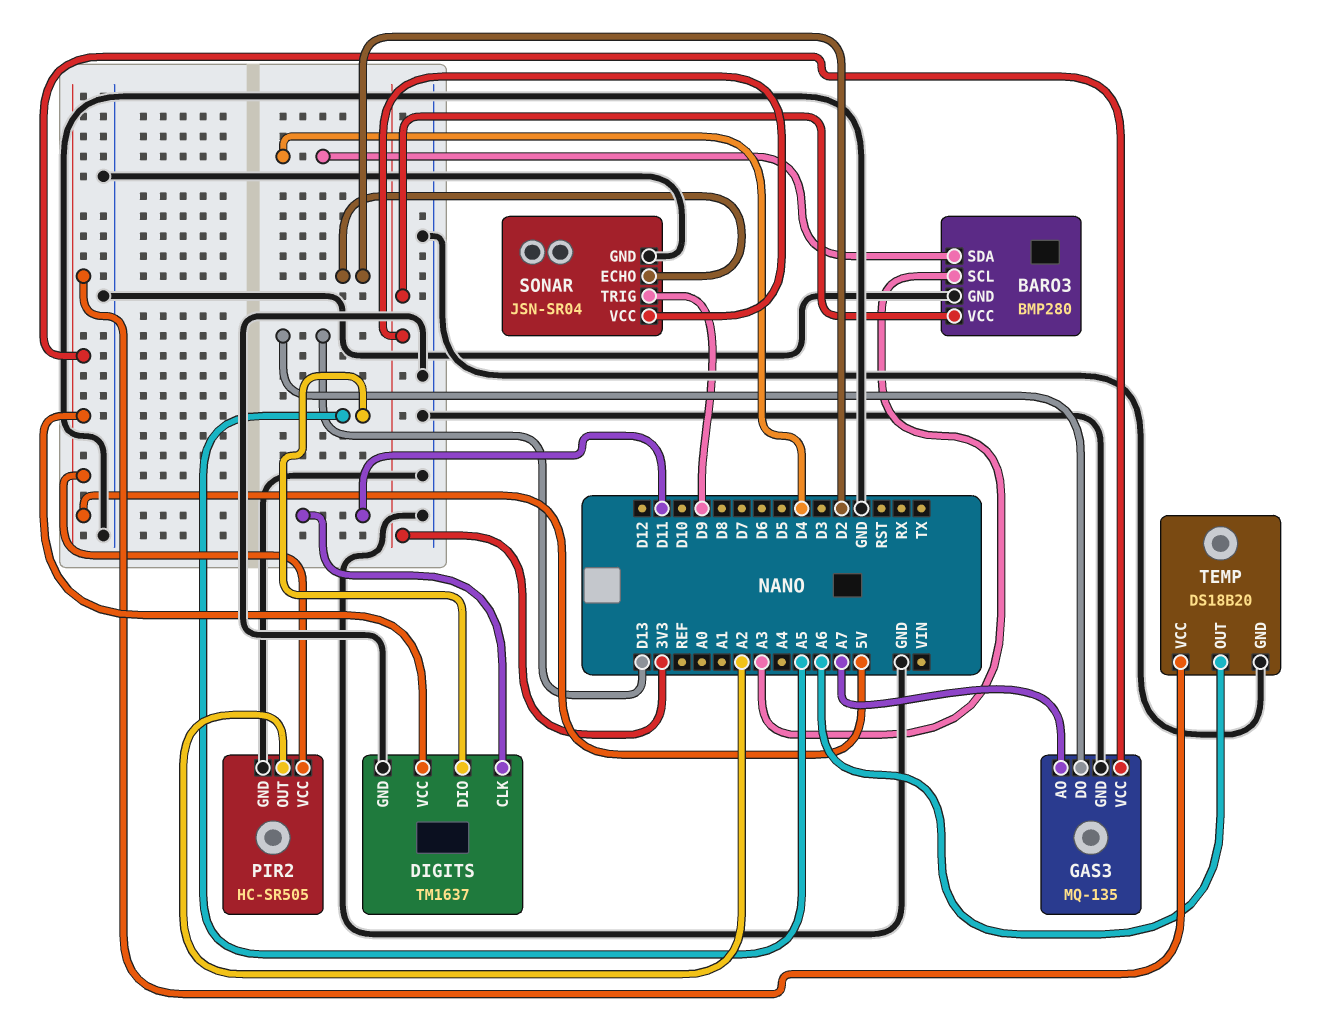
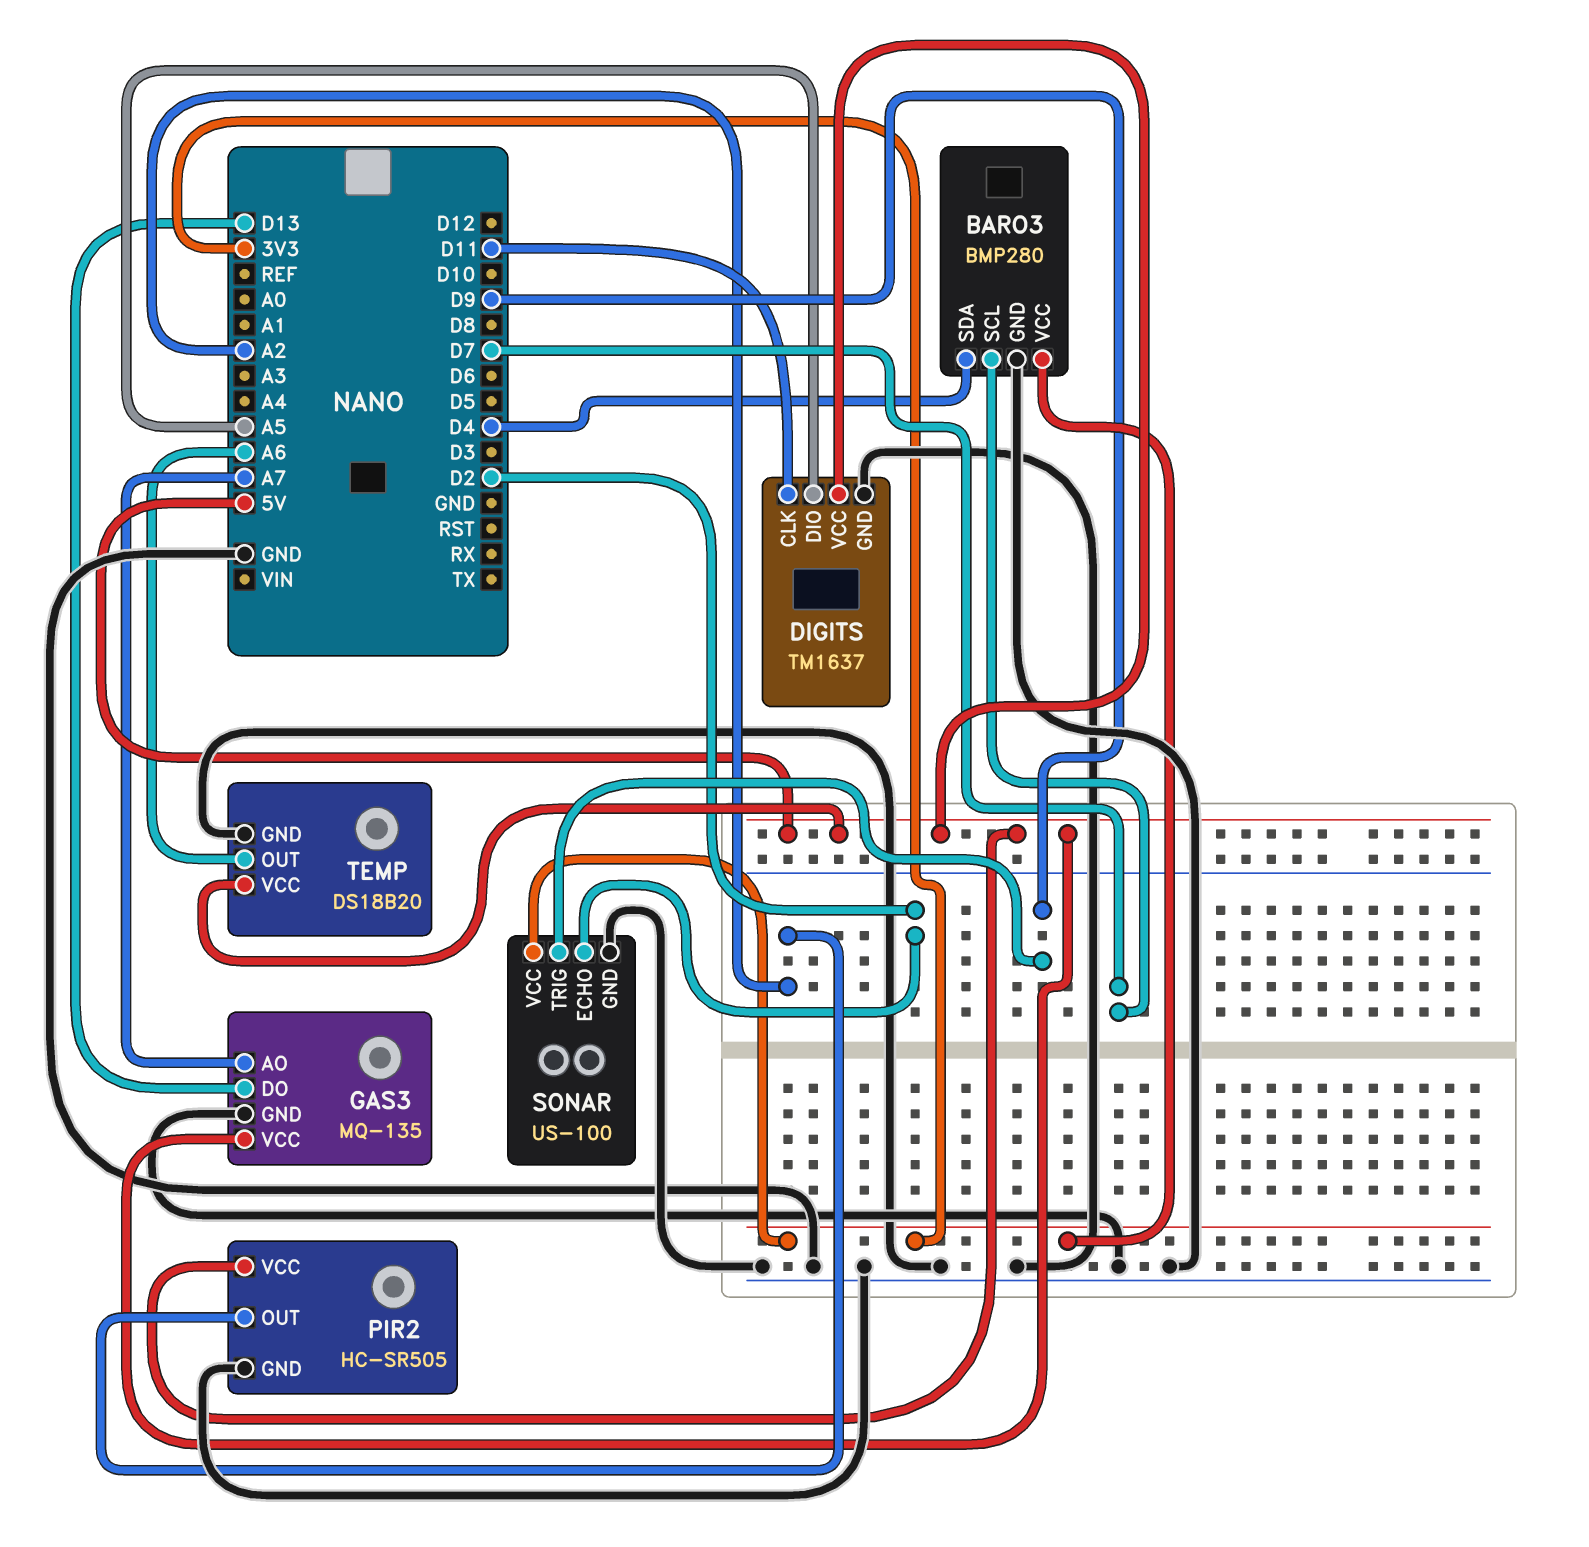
BARO3 pin SCL: A3 -> D7
SONAR: JSN-SR04 -> US-100

